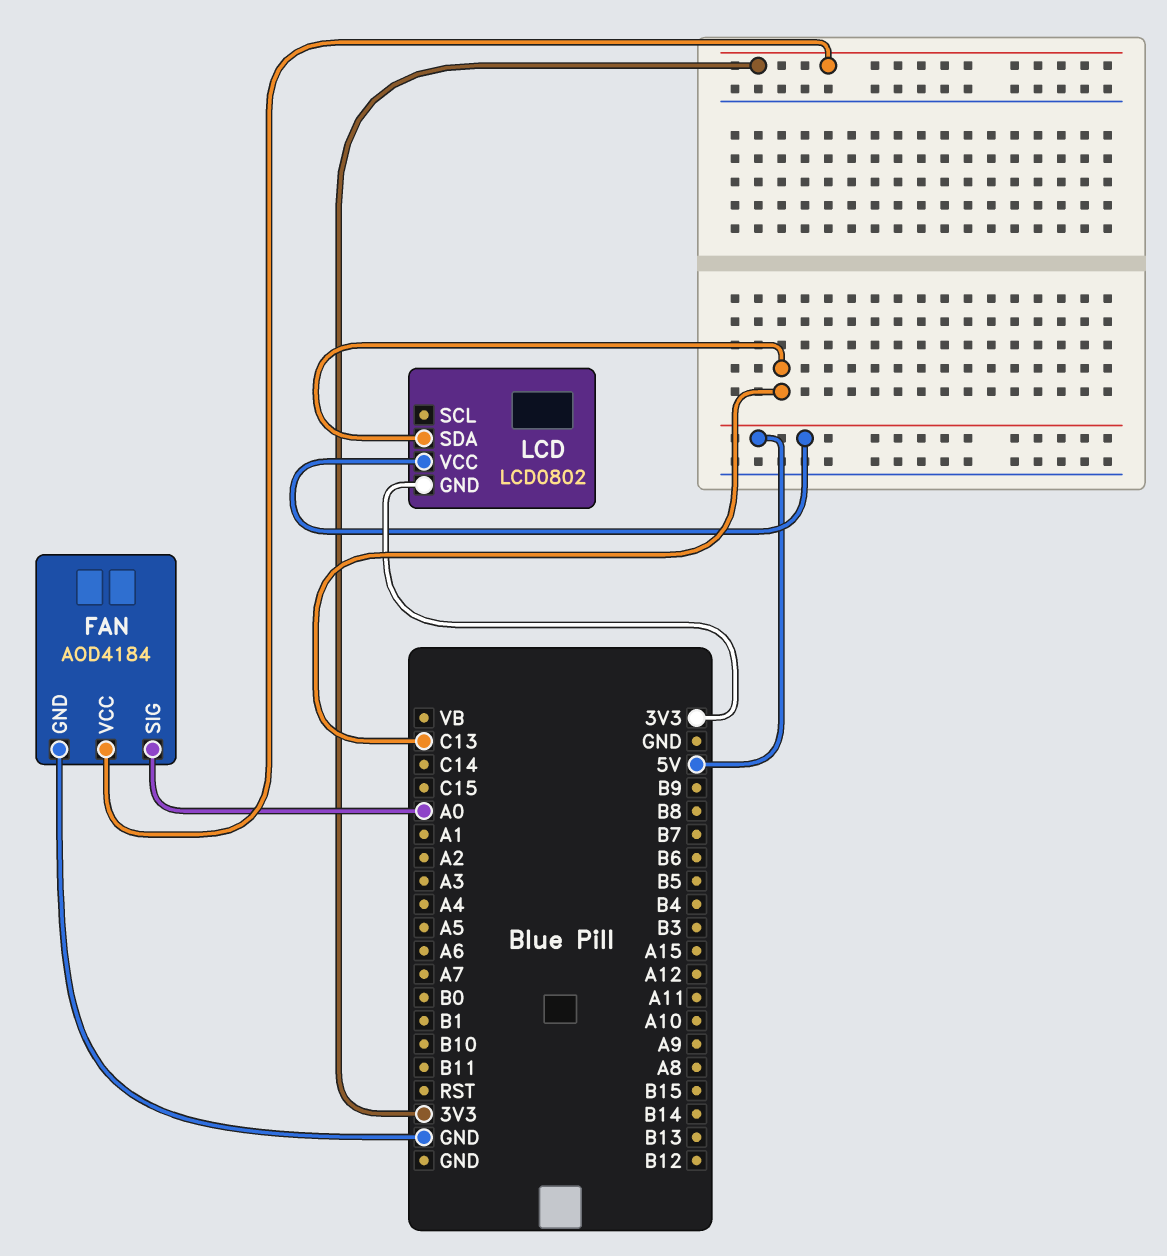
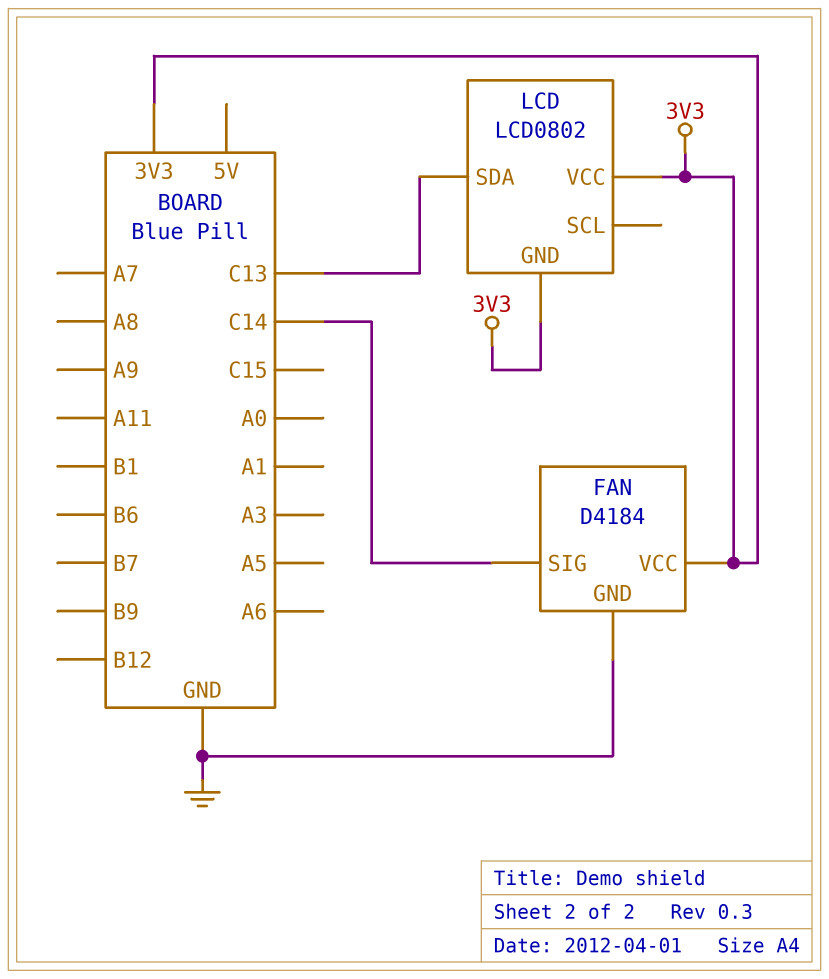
FAN: AOD4184 -> D4184
FAN pin SIG: A0 -> C14
LCD pin VCC: 5V -> 3V3

